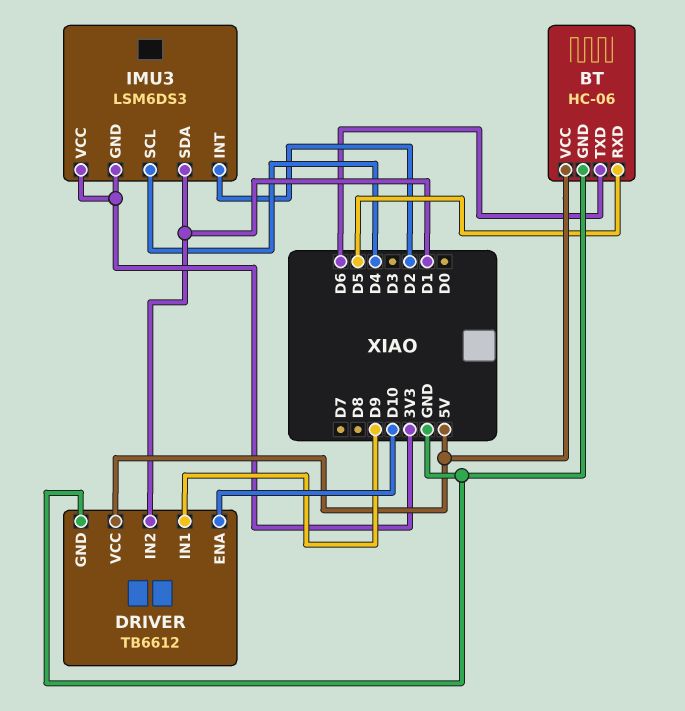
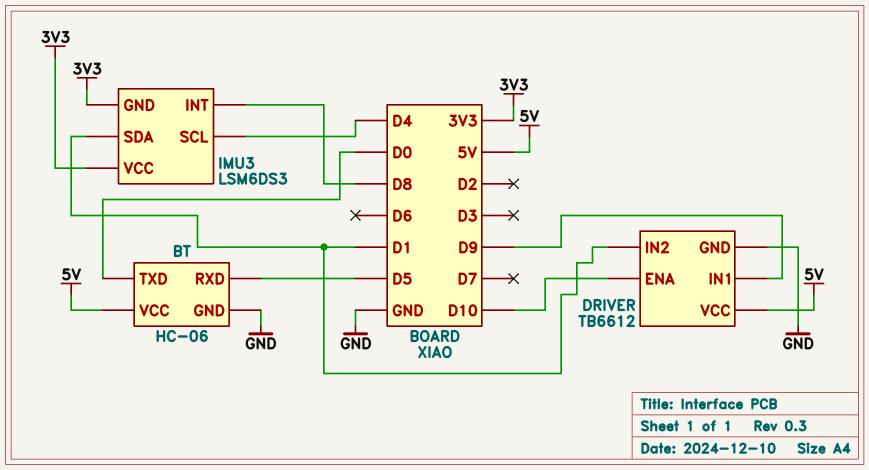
BT pin TXD: D6 -> D0
IMU3 pin INT: D2 -> D8

